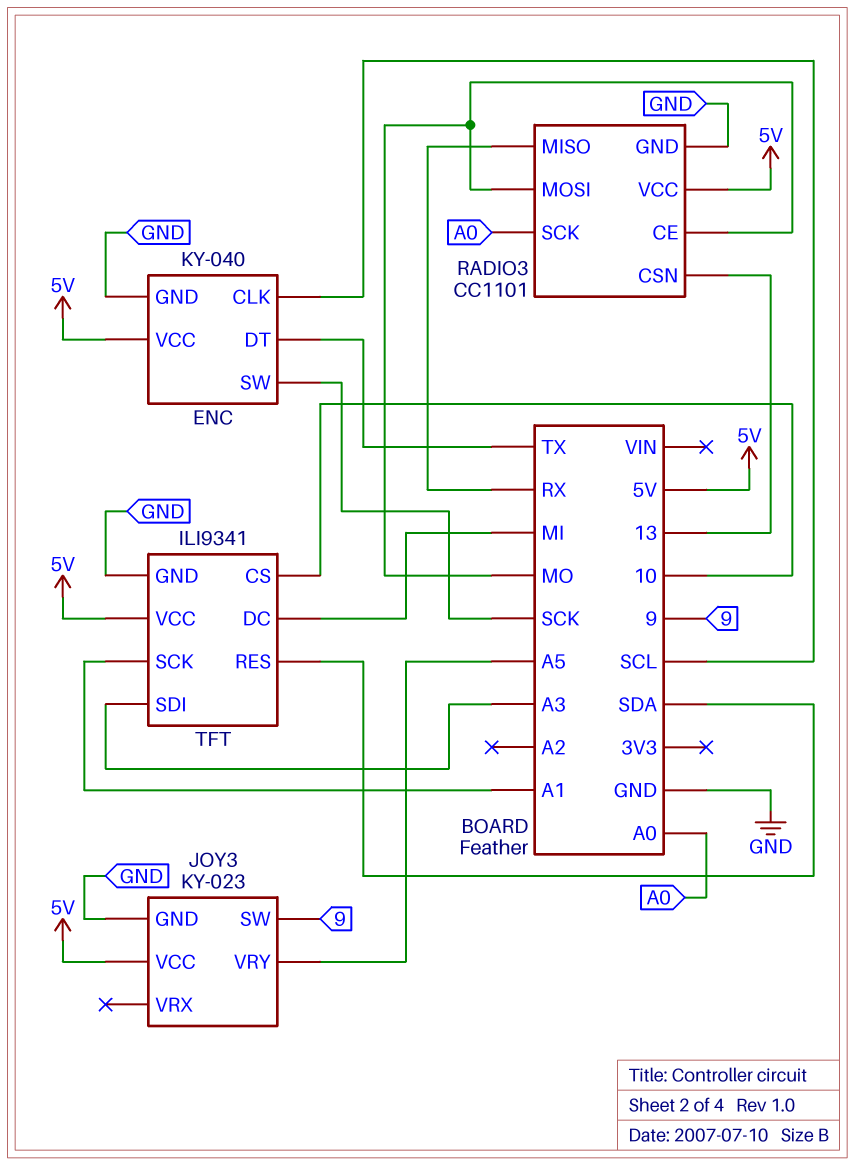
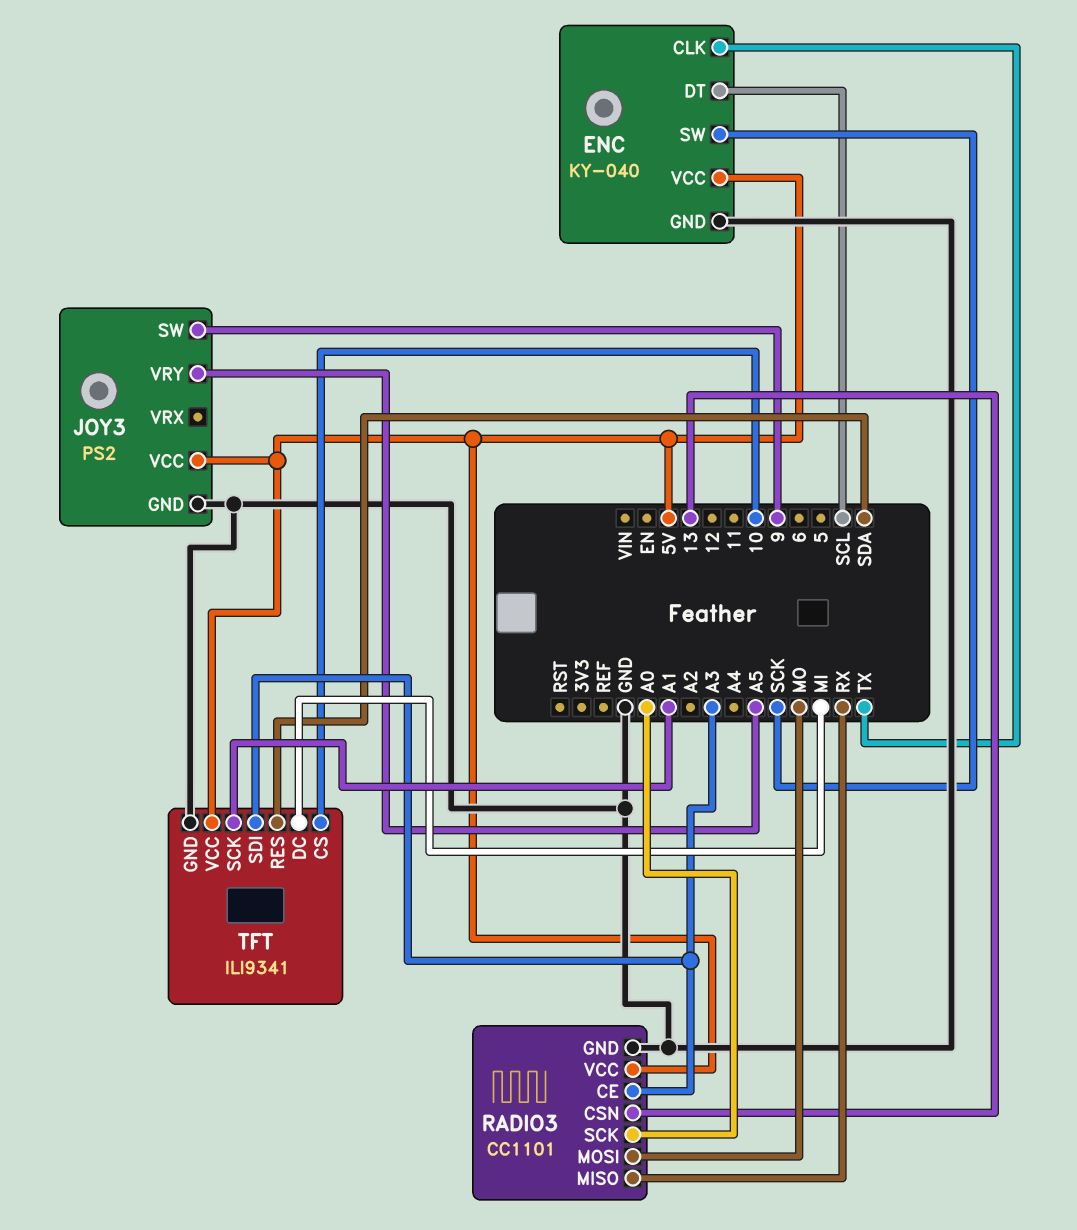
ENC pin CLK: SCL -> TX
ENC pin DT: TX -> SCL
JOY3: KY-023 -> PS2
RADIO3 pin CE: MO -> A3

